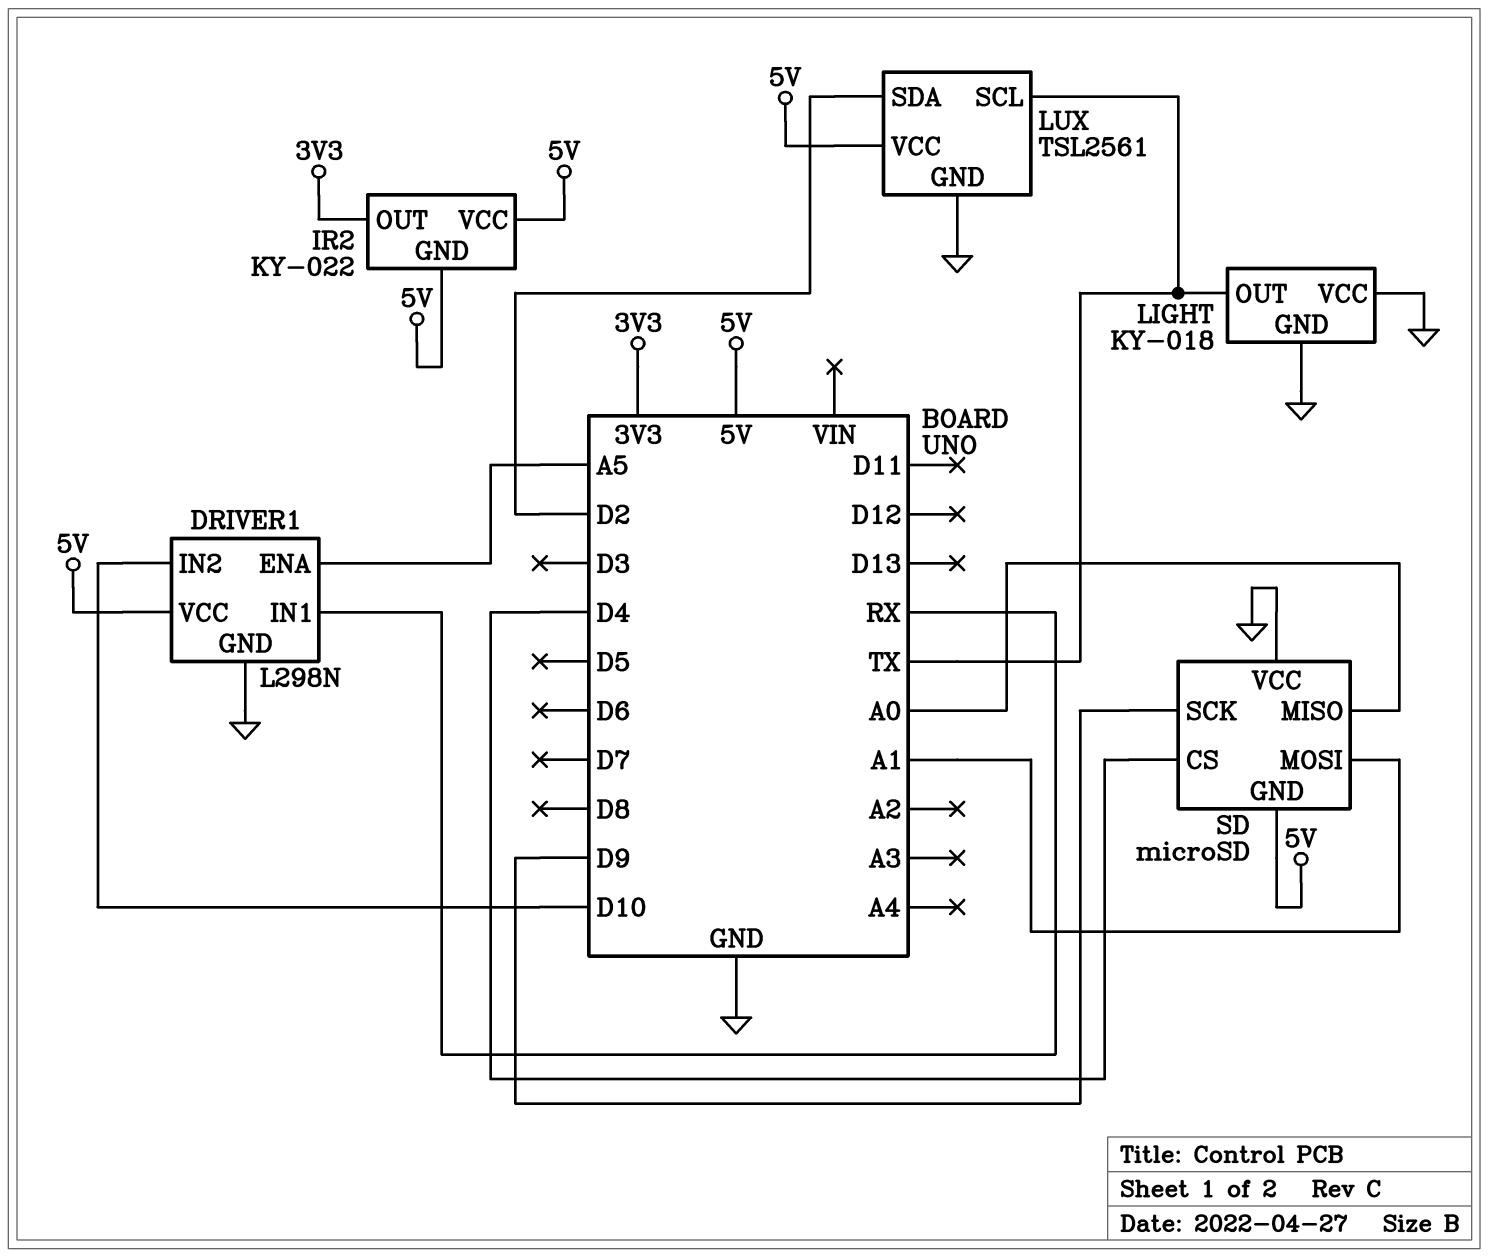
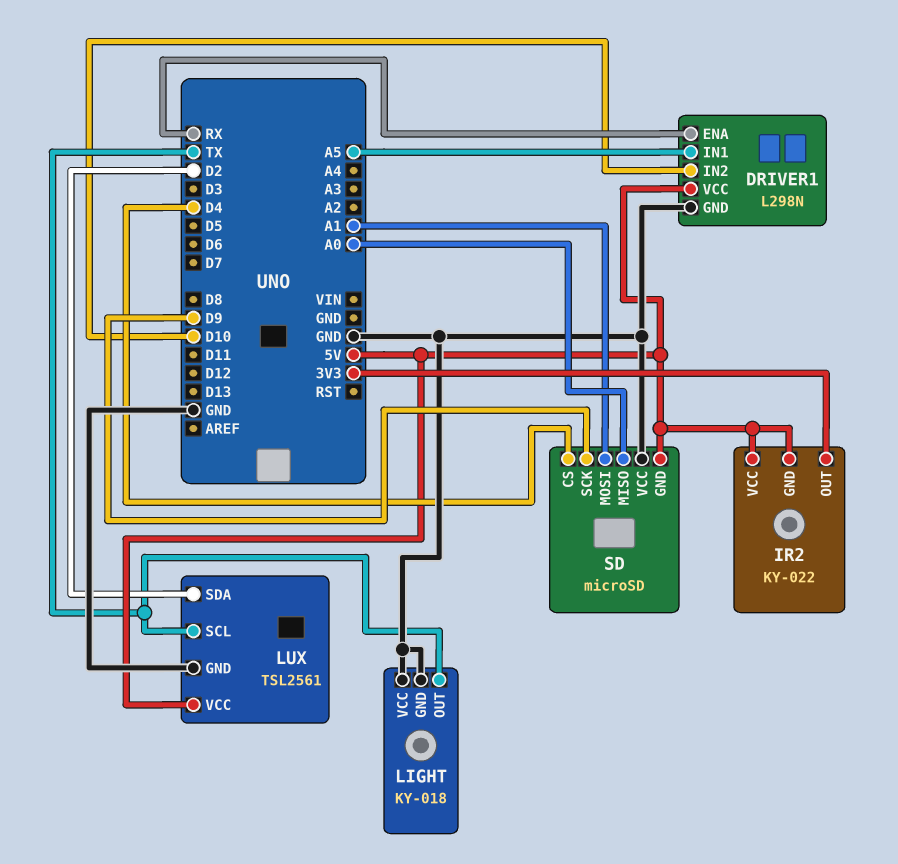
DRIVER1 pin ENA: A5 -> RX
DRIVER1 pin IN1: RX -> A5

